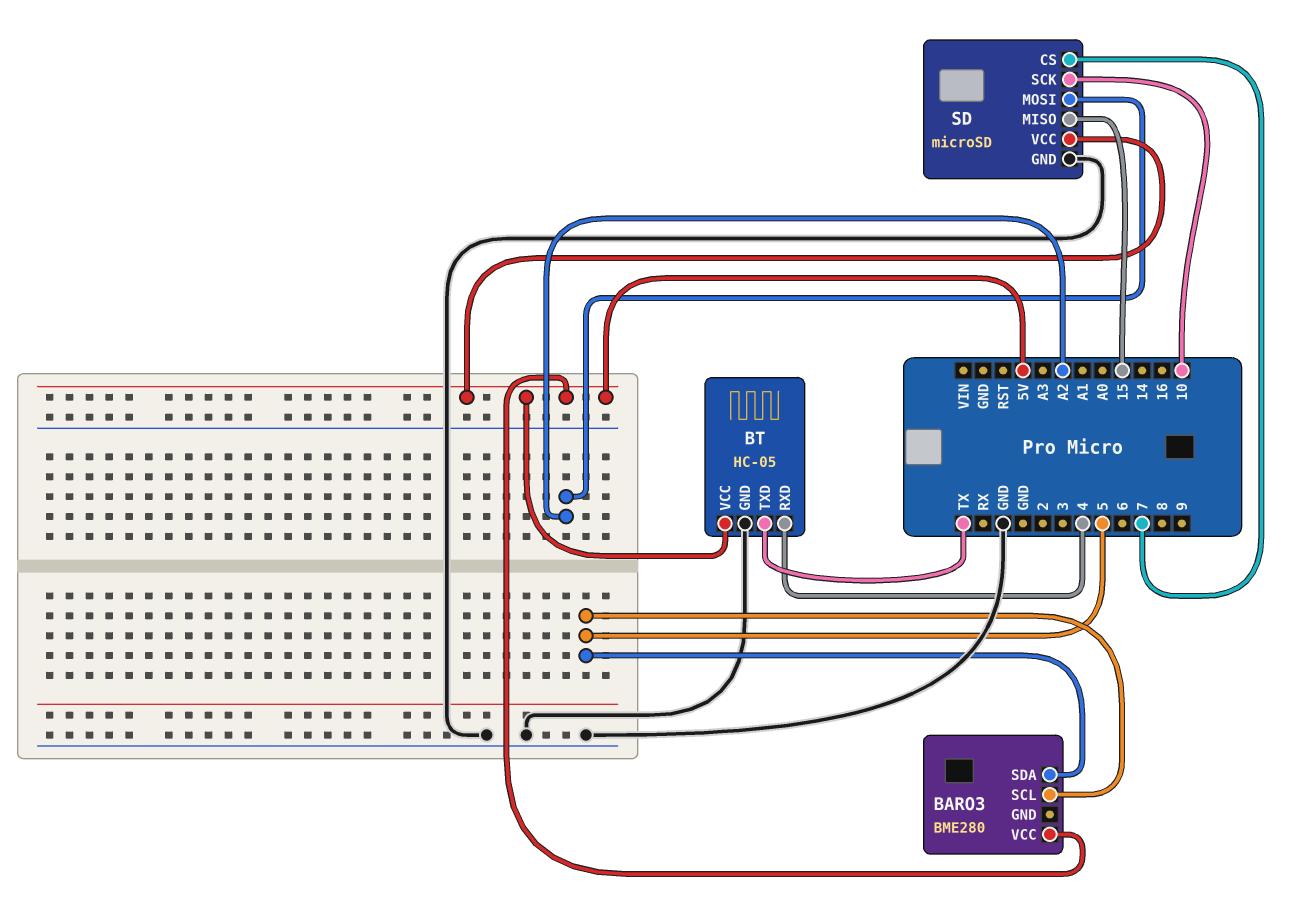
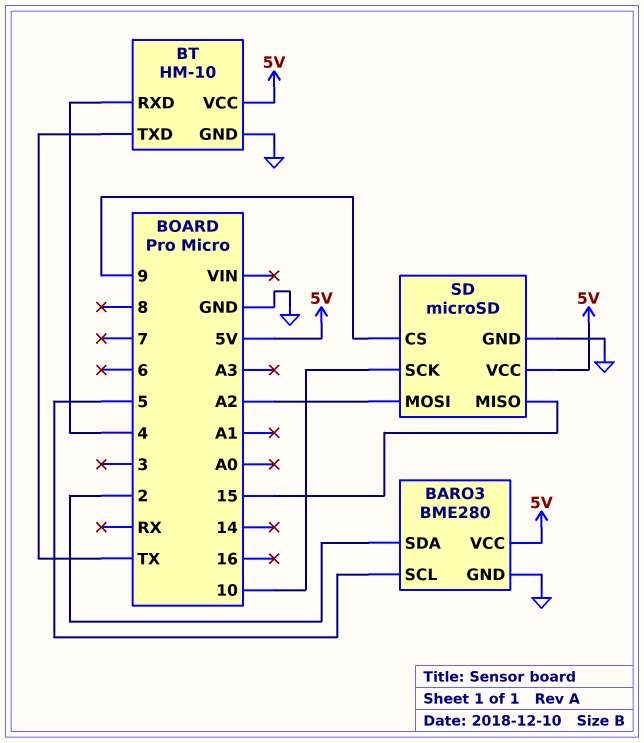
BARO3 pin GND: none -> GND
BARO3 pin SDA: 5 -> 2
BT: HC-05 -> HM-10
SD pin CS: 7 -> 9

